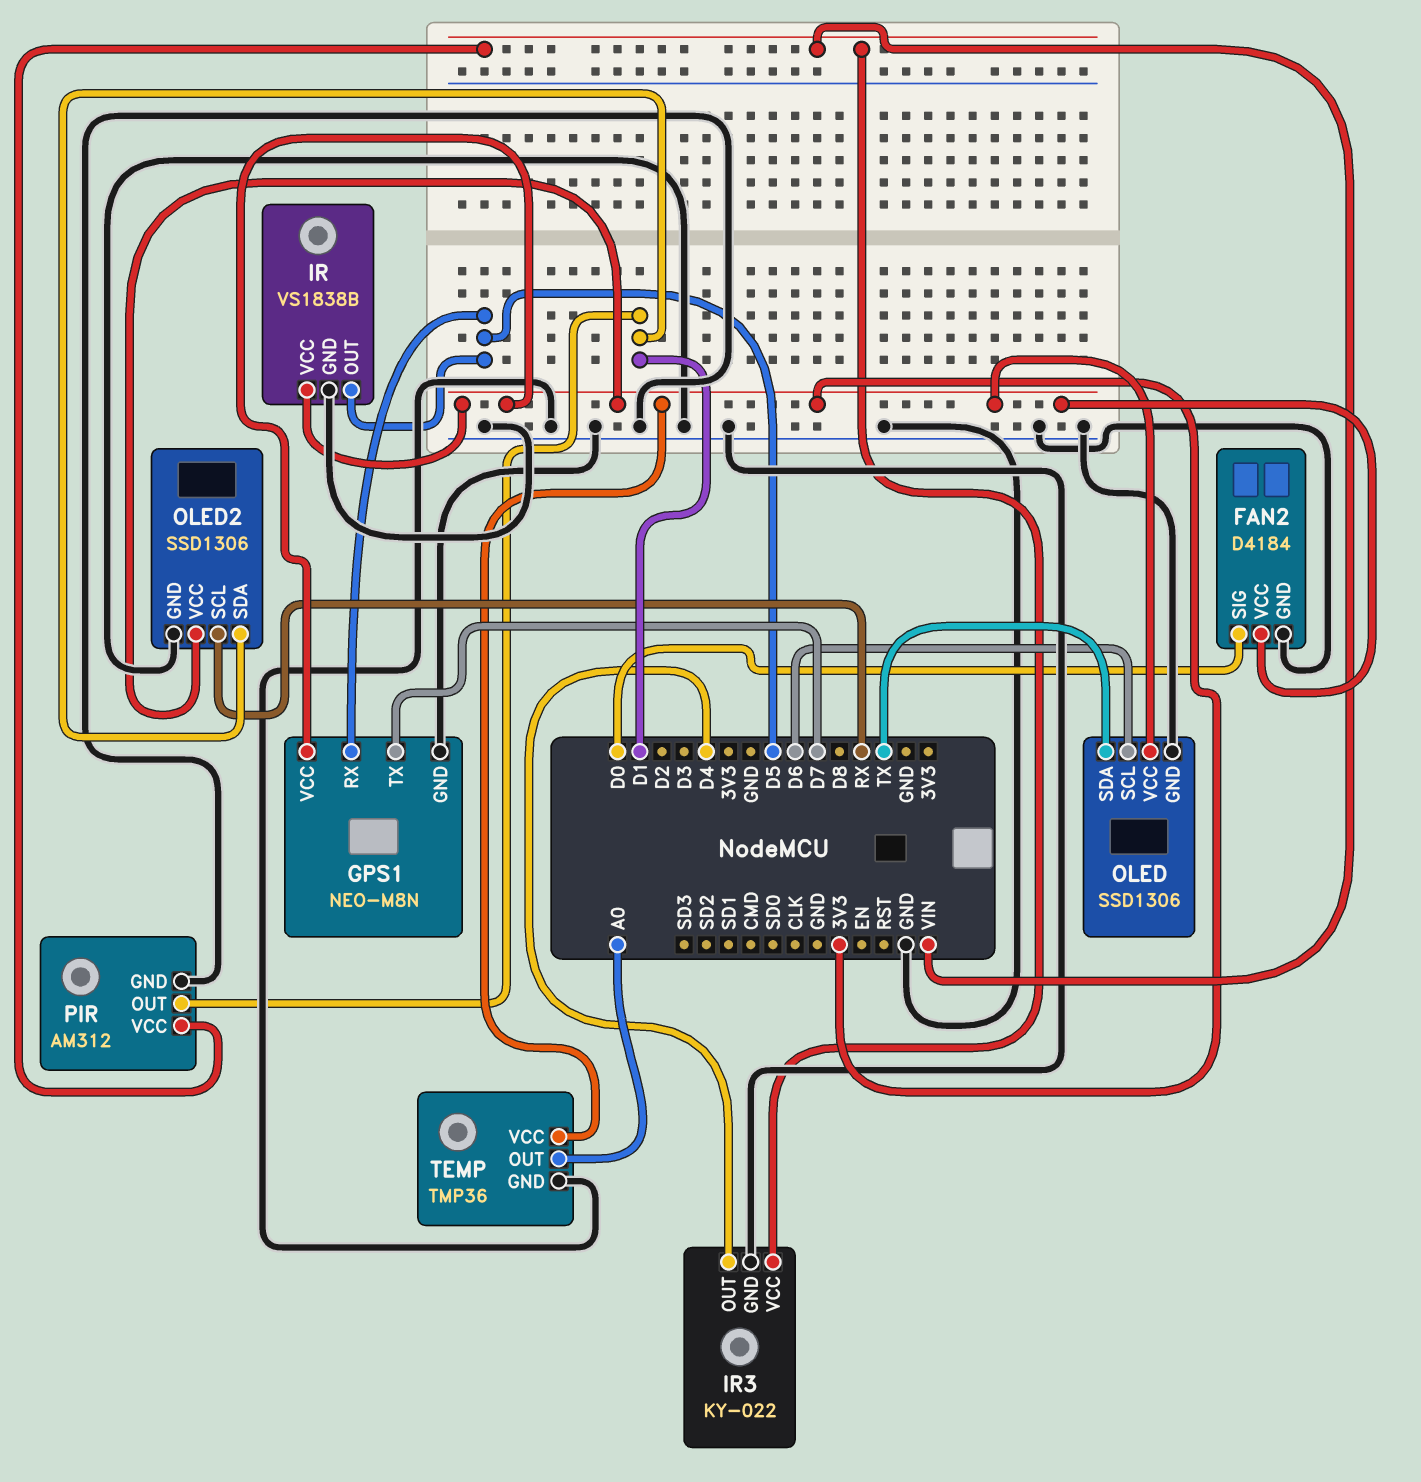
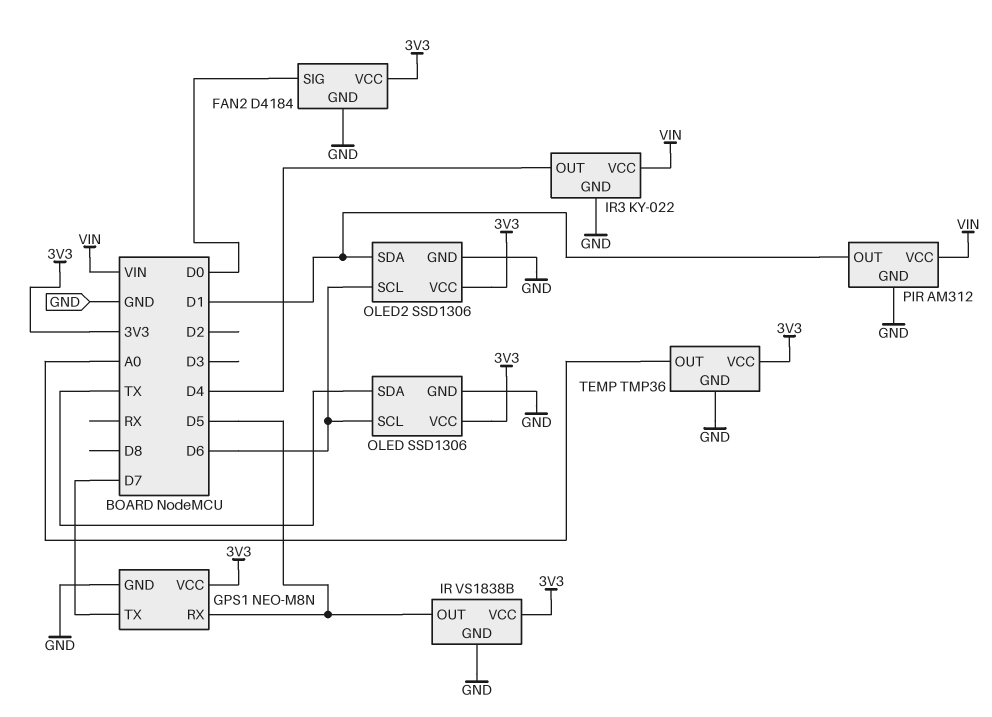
OLED2 pin SCL: RX -> D6

